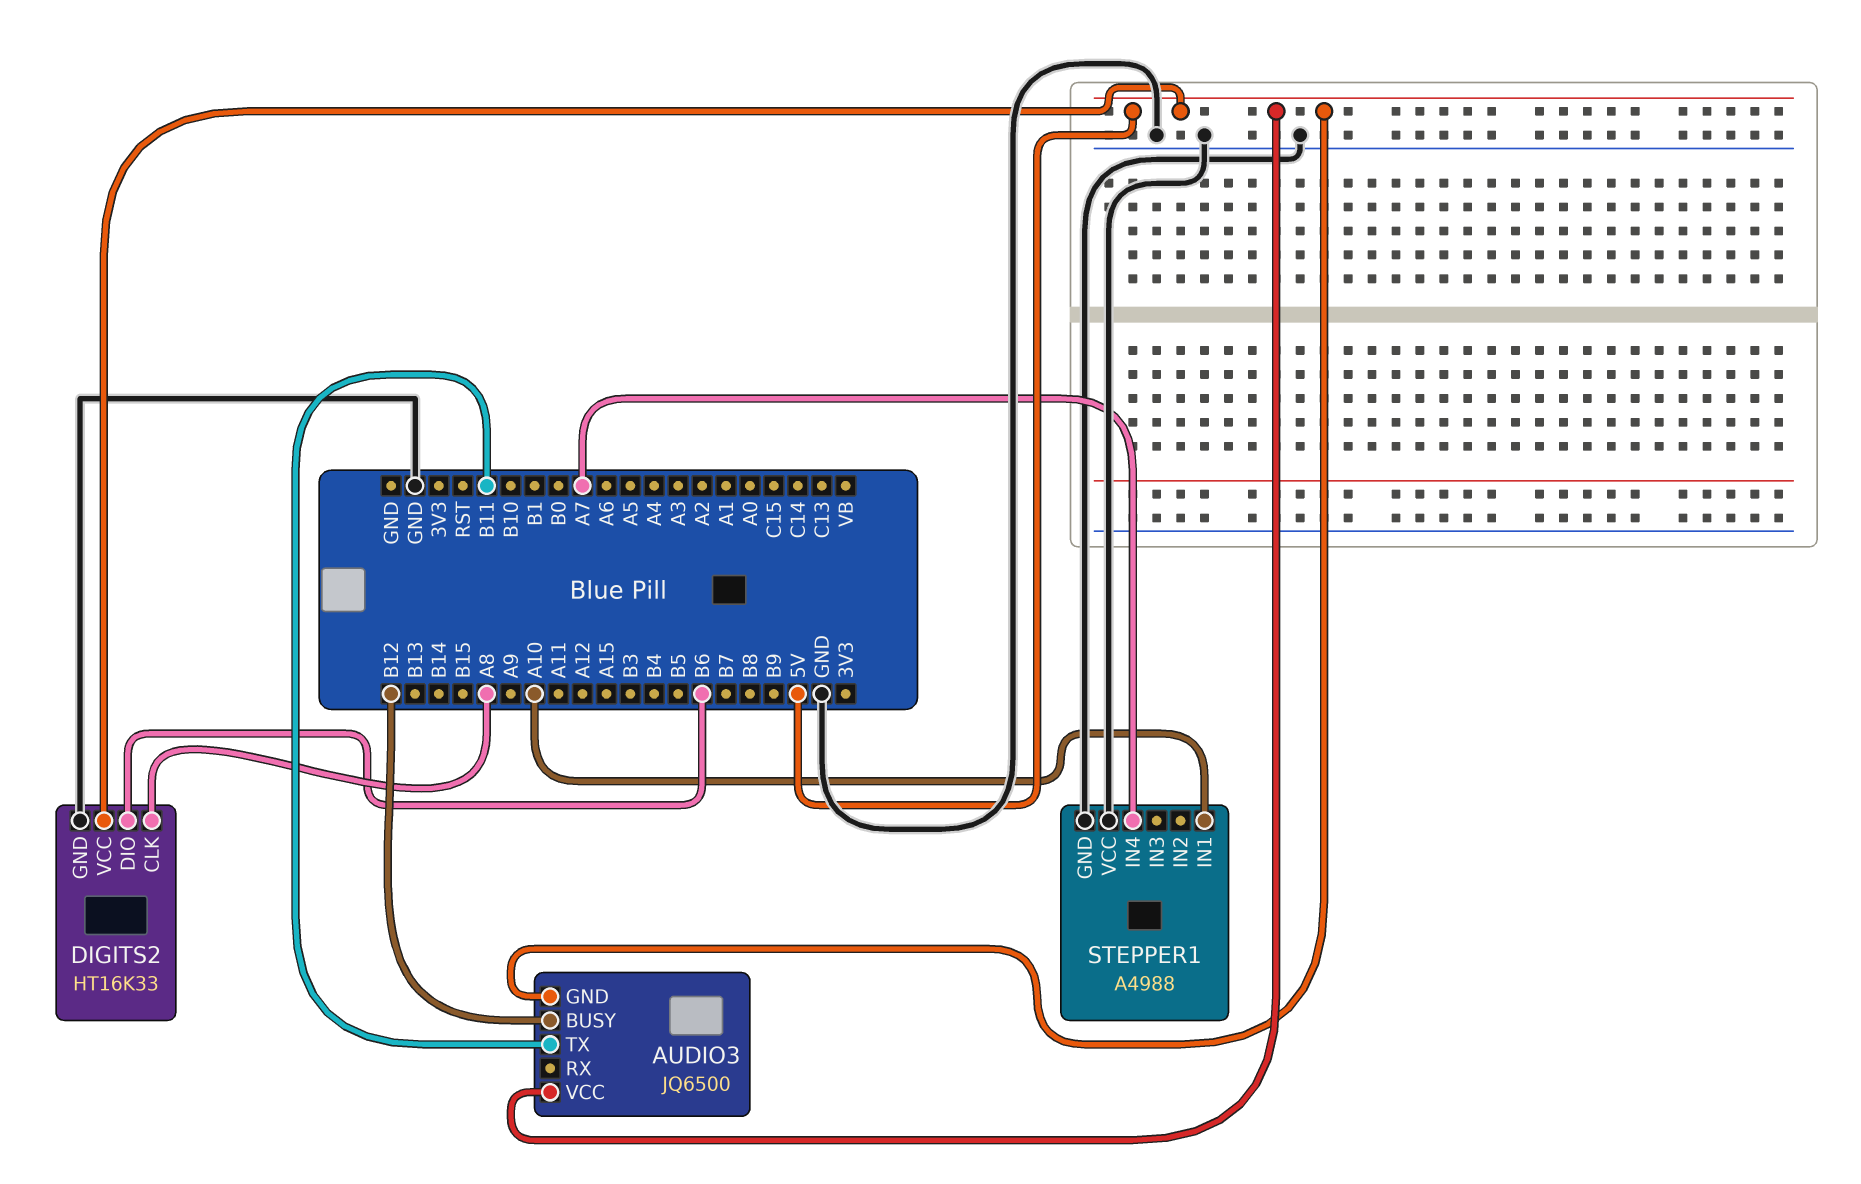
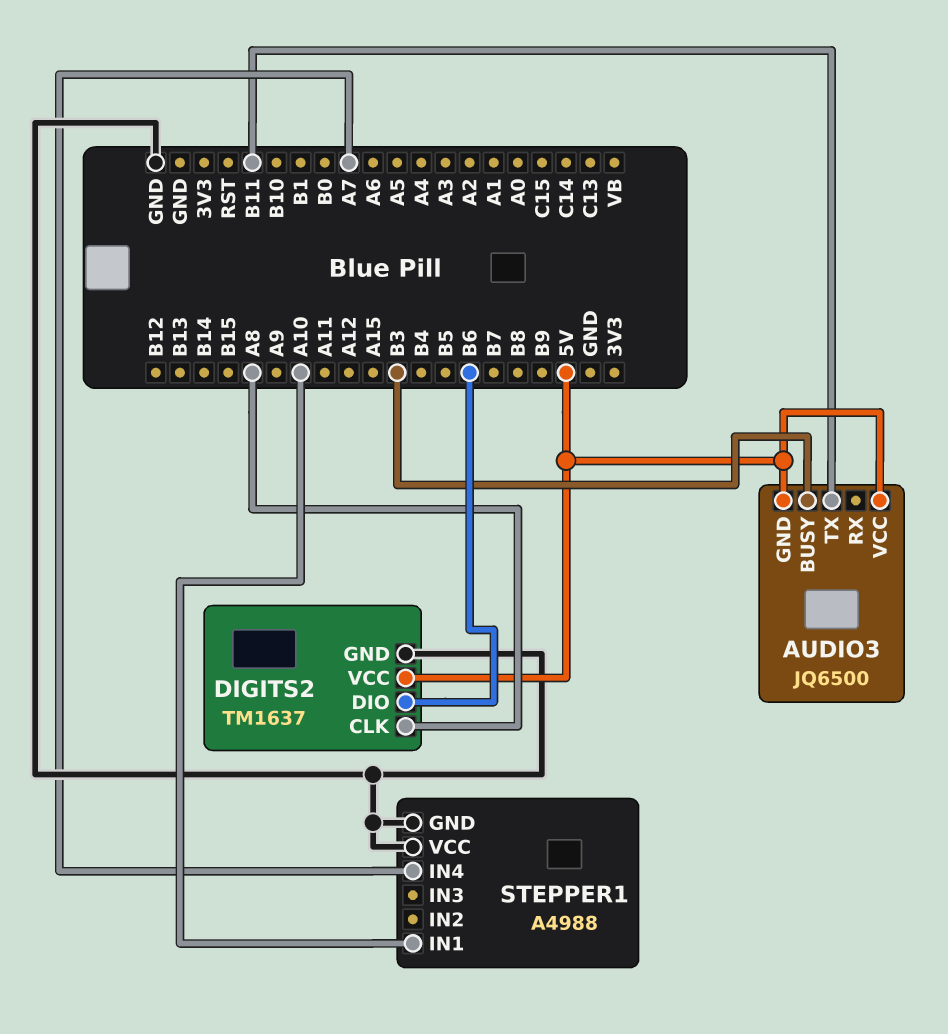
AUDIO3 pin BUSY: B12 -> B3
DIGITS2: HT16K33 -> TM1637

